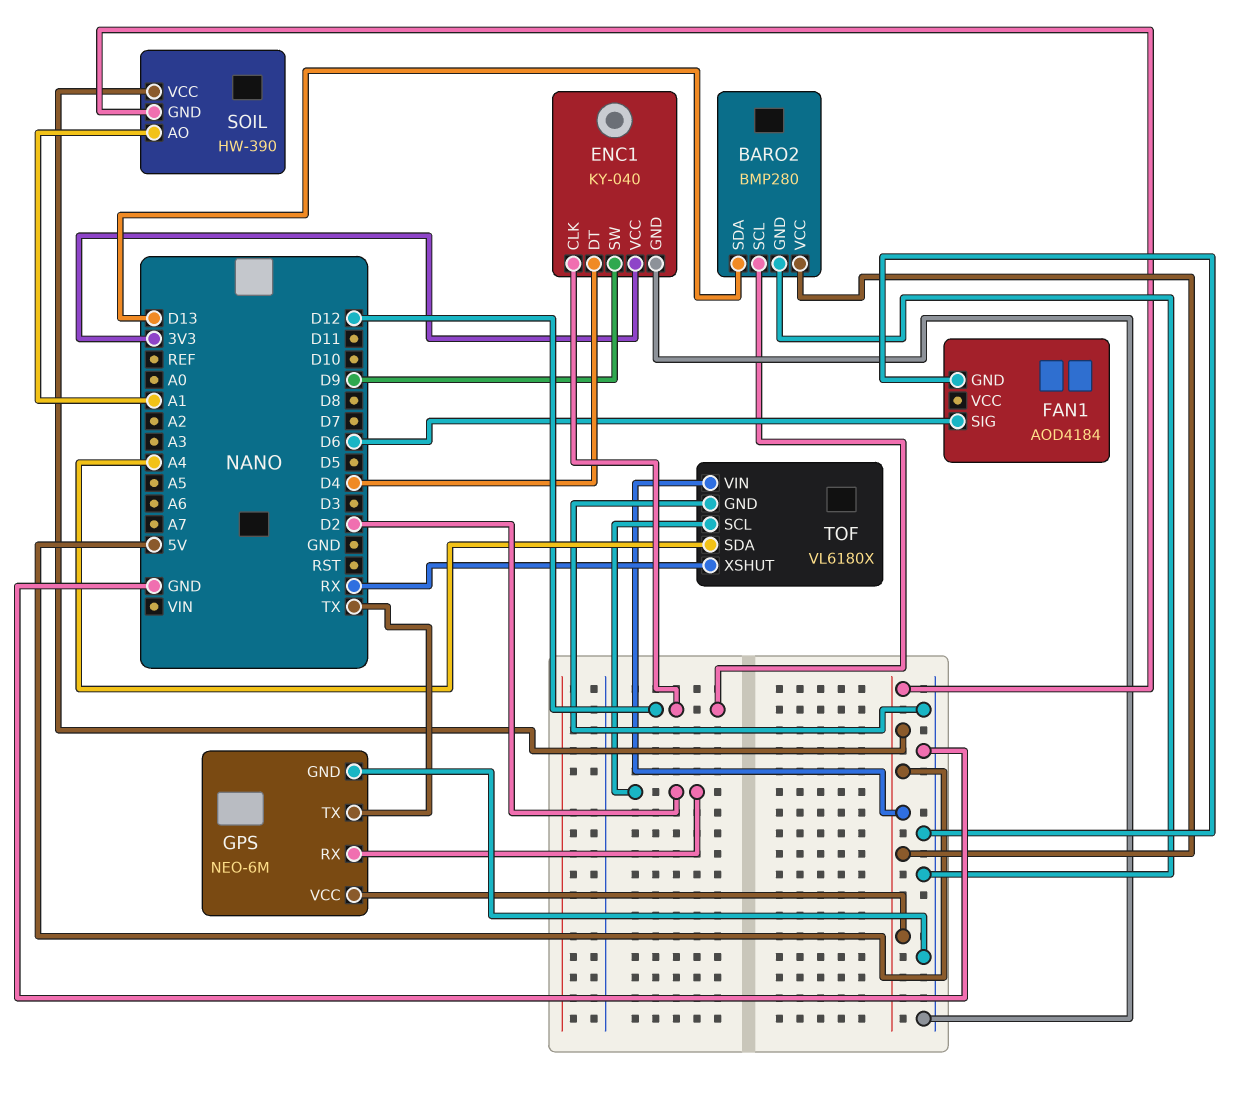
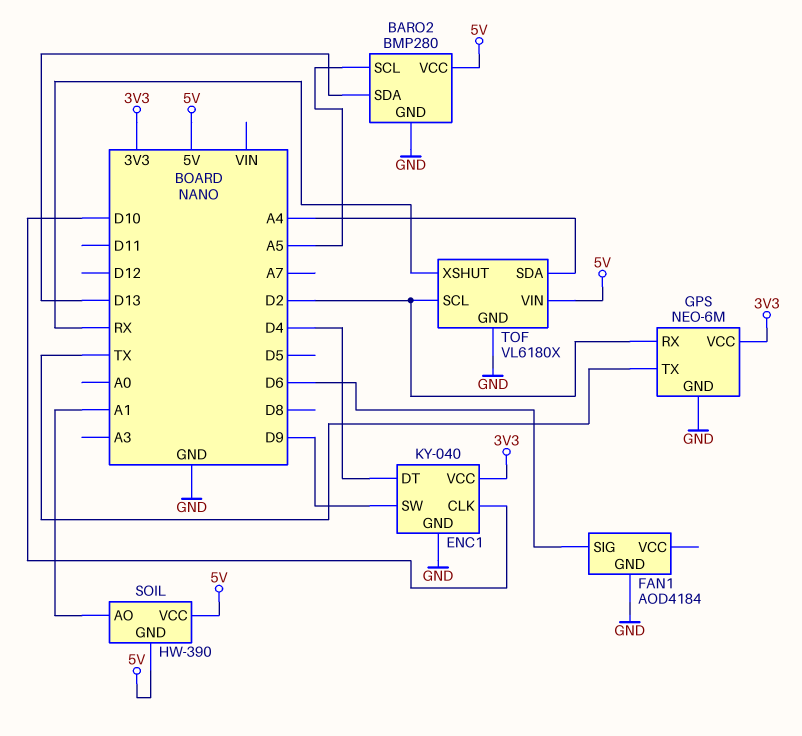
BARO2 pin SCL: D12 -> A5
ENC1 pin CLK: D12 -> D10
GPS pin VCC: 5V -> 3V3

